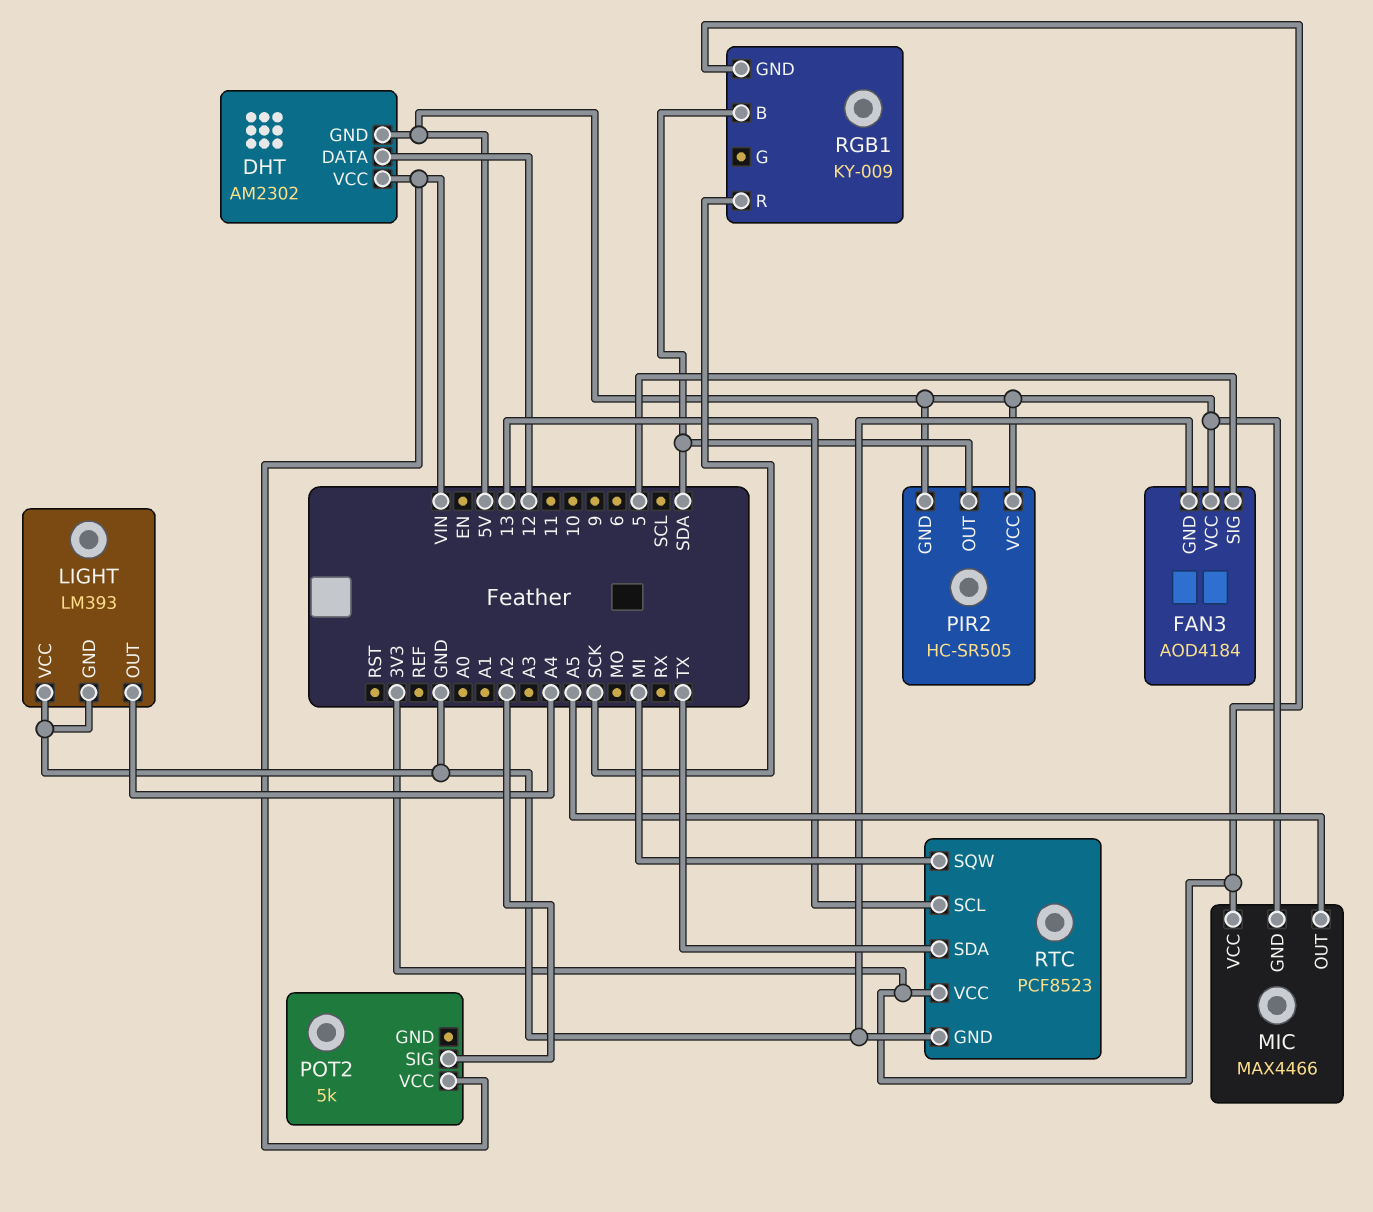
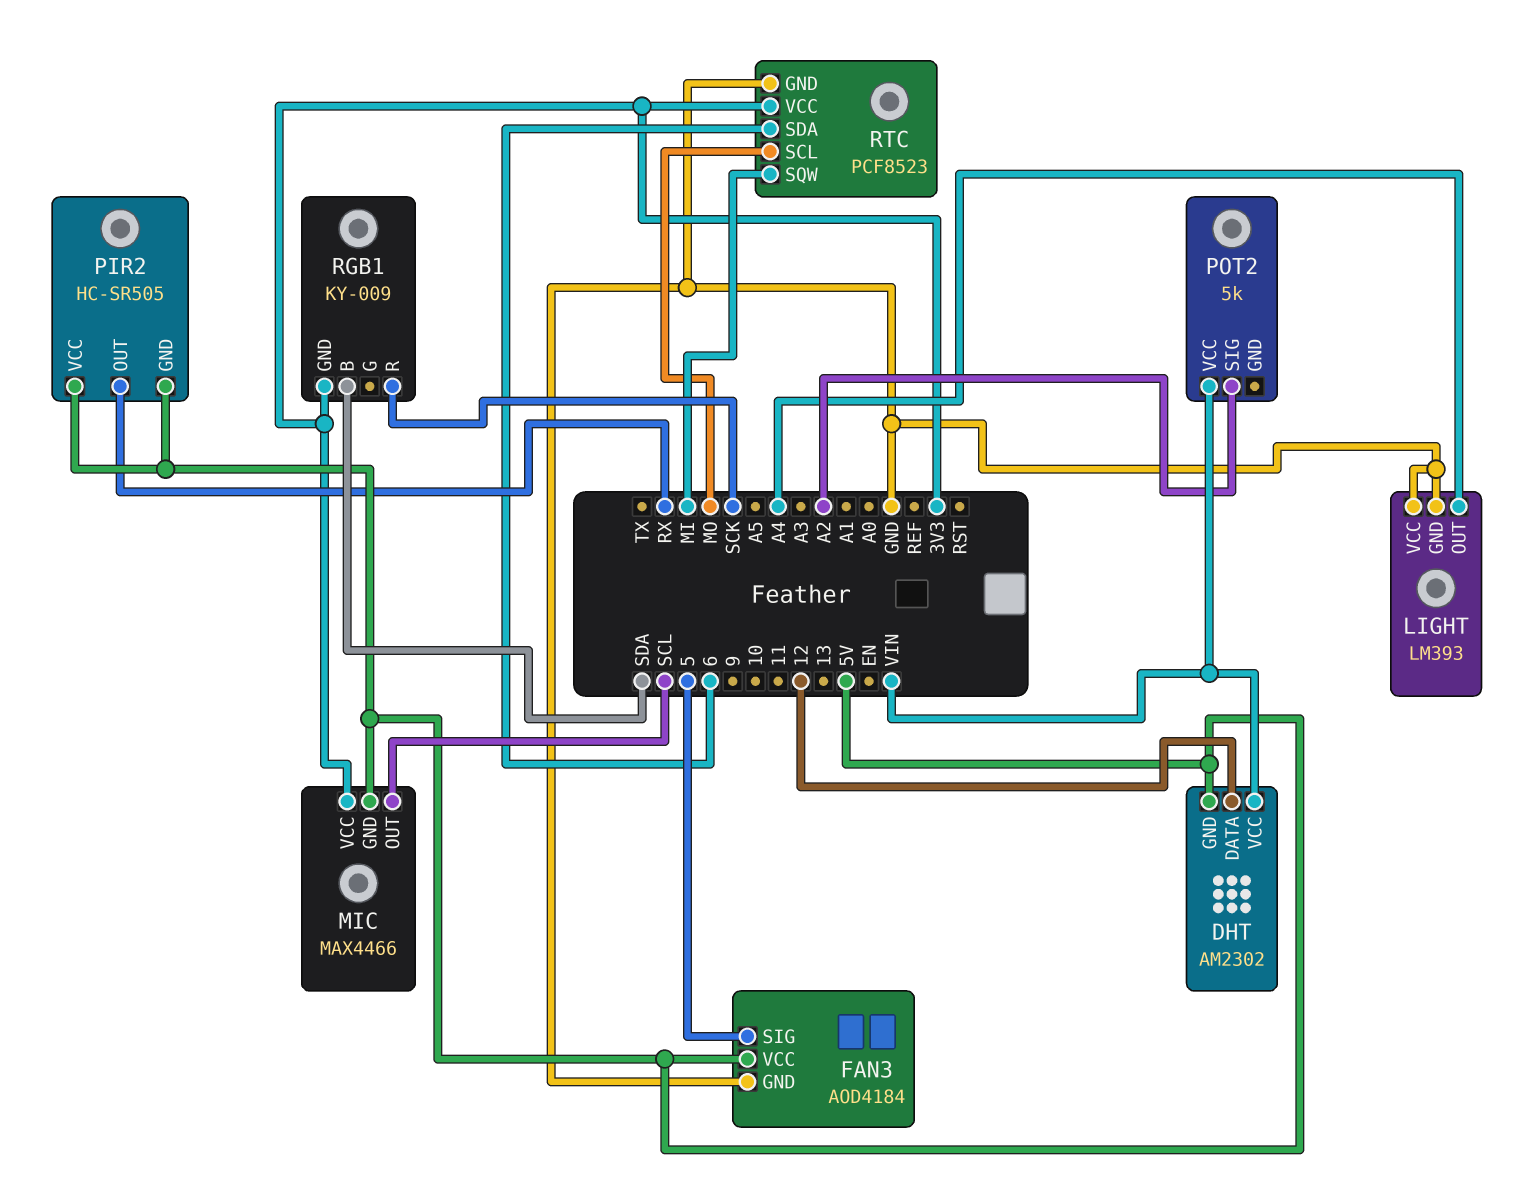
MIC pin OUT: A5 -> SCL
PIR2 pin OUT: SDA -> RX
RTC pin SCL: 13 -> MO
RTC pin SDA: TX -> 6

